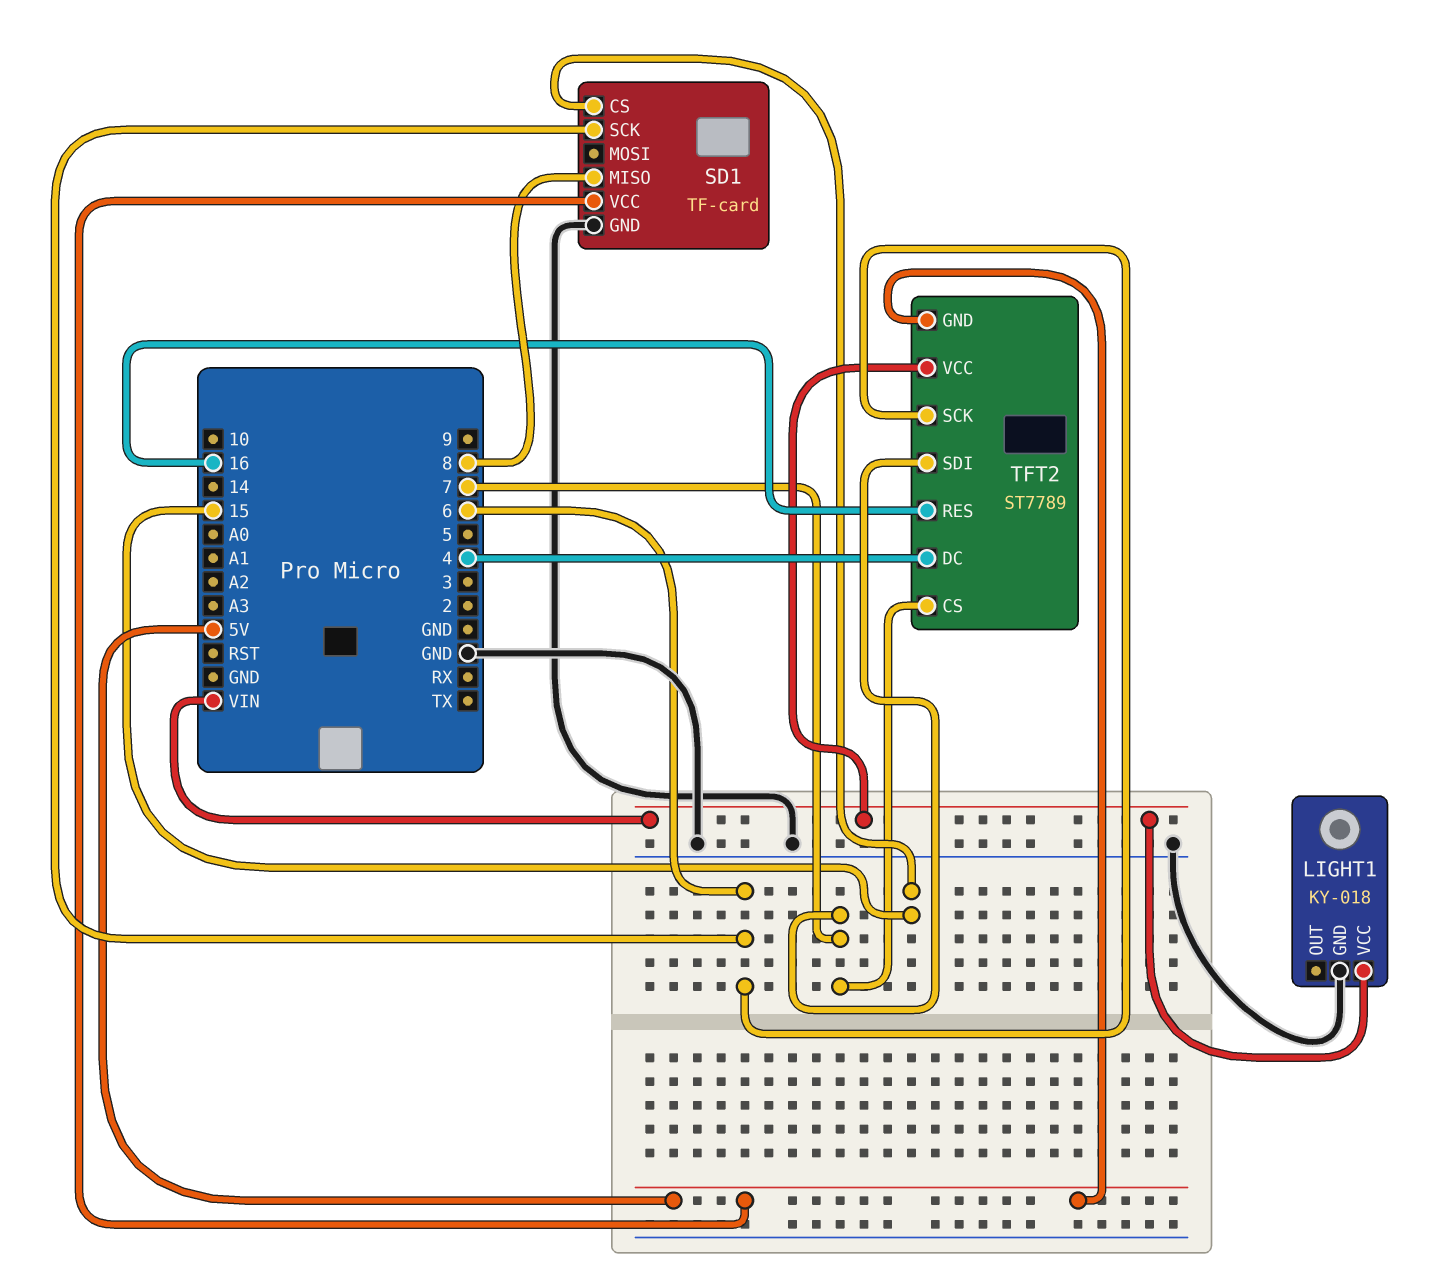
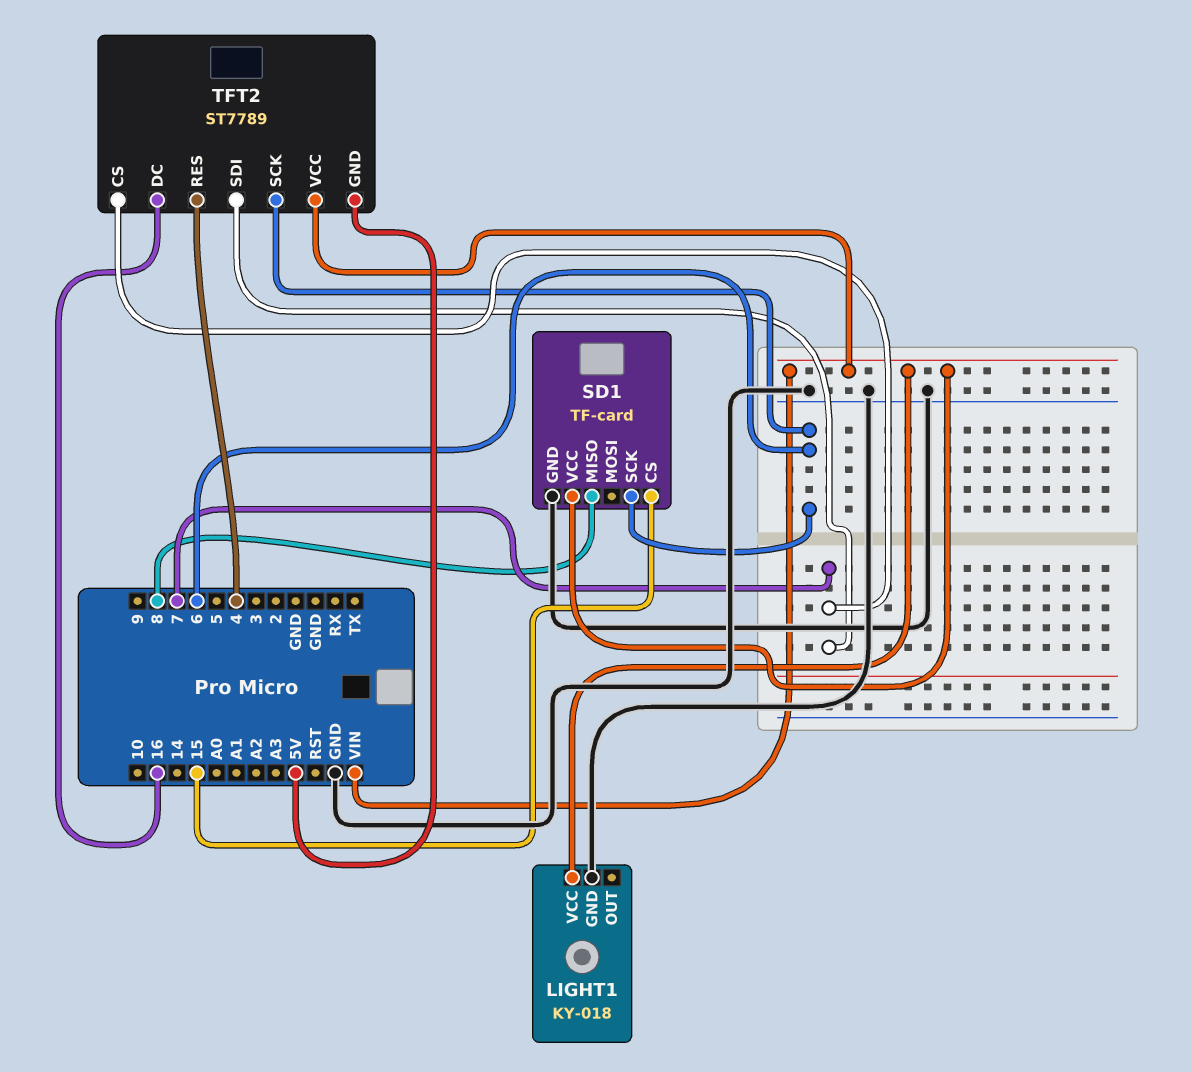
SD1 pin VCC: 5V -> VIN
TFT2 pin DC: 4 -> 16
TFT2 pin RES: 16 -> 4

